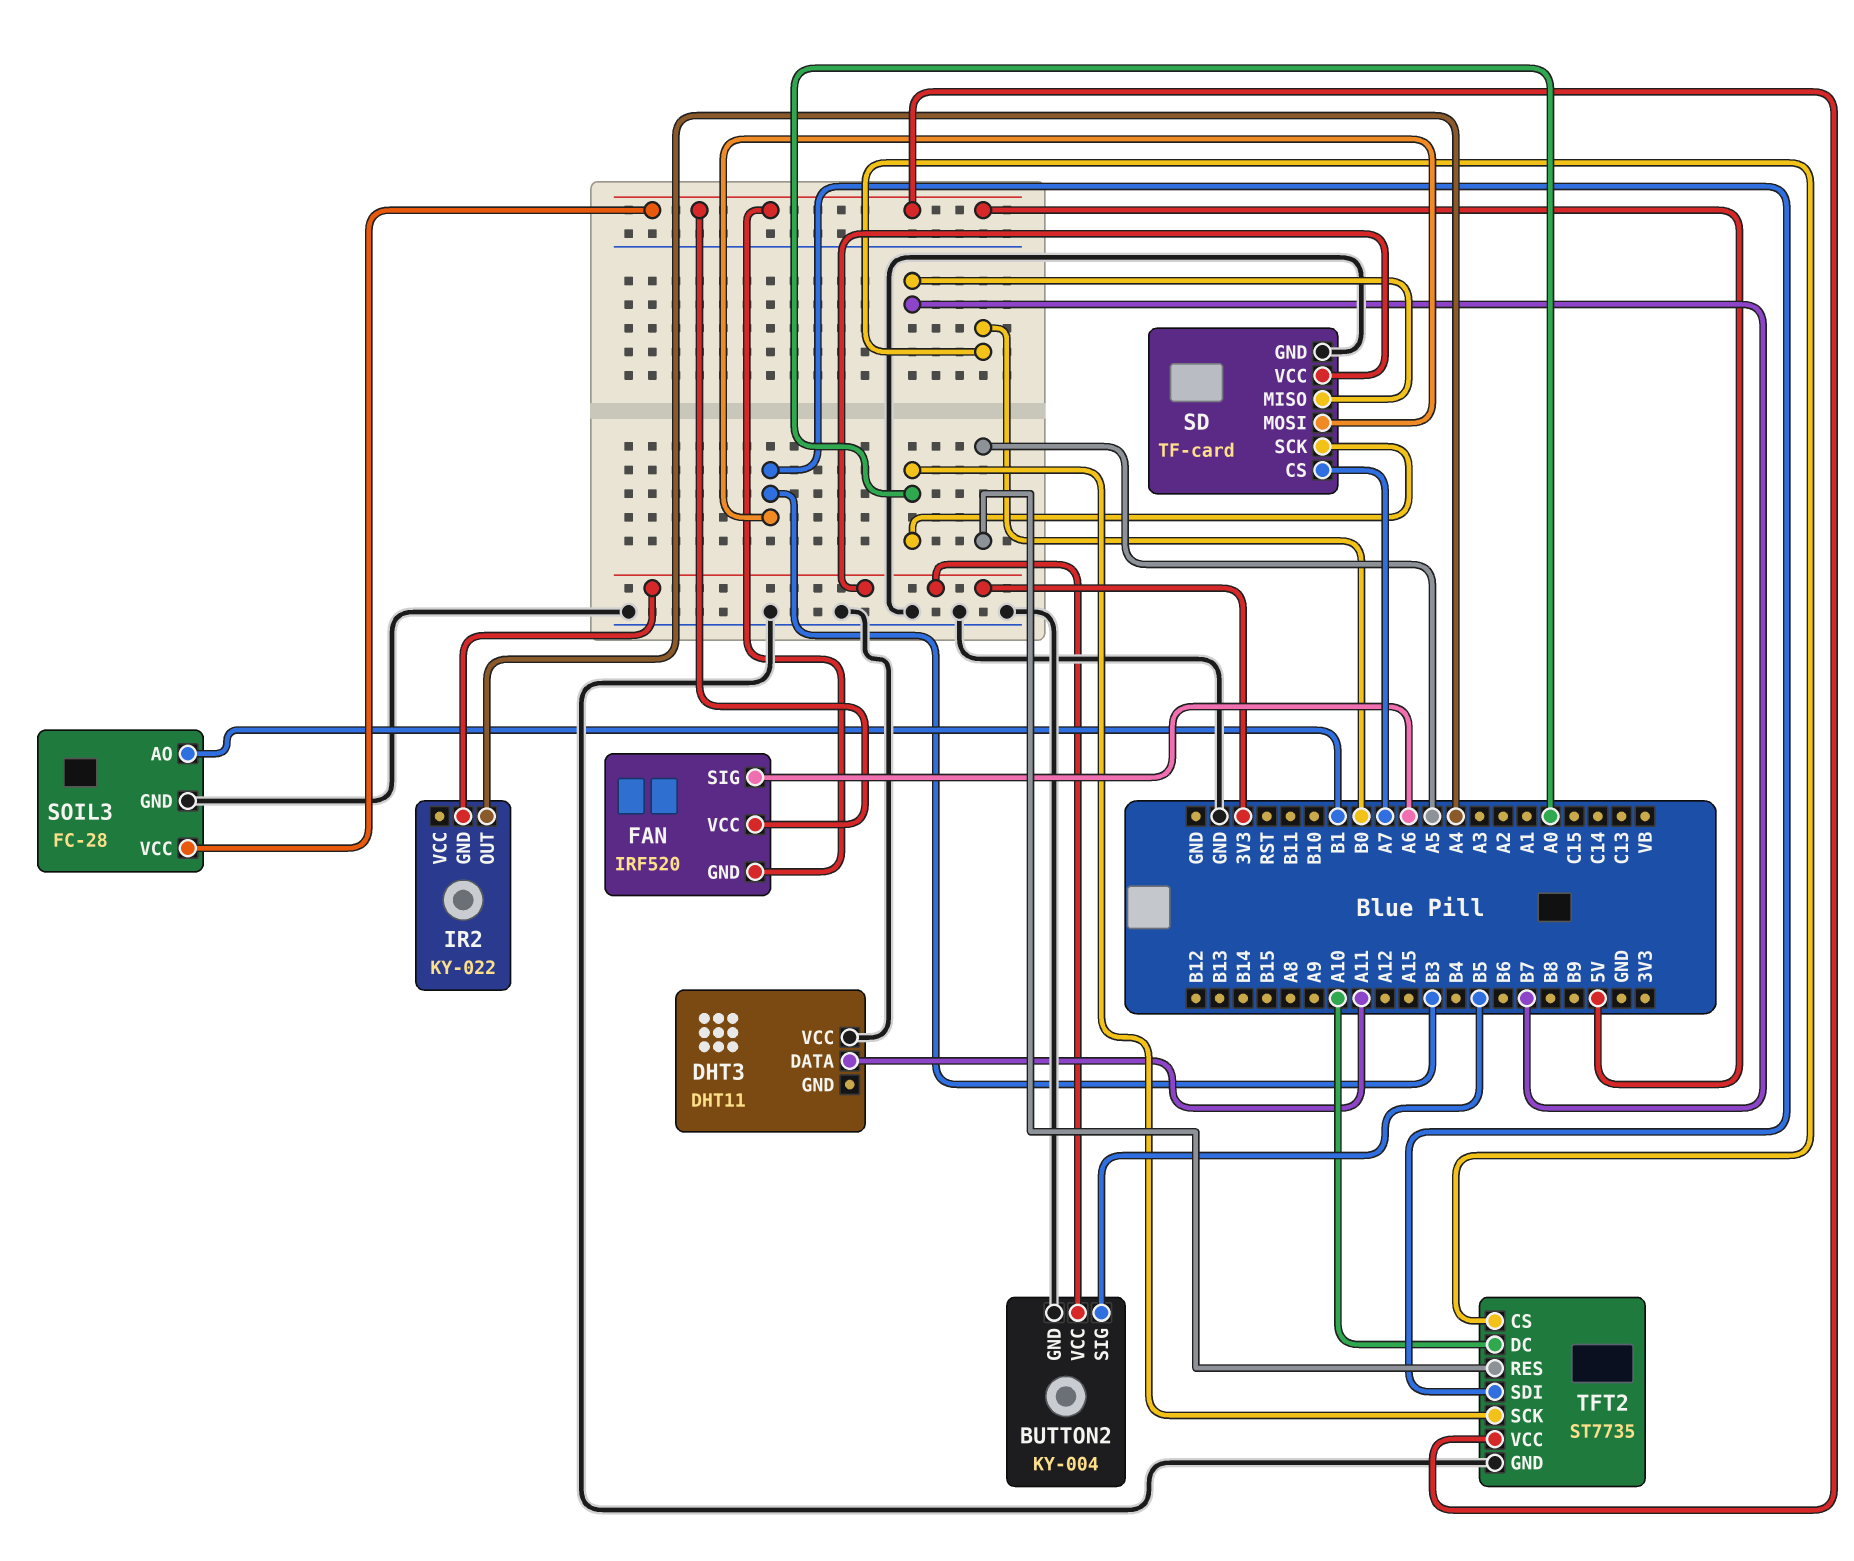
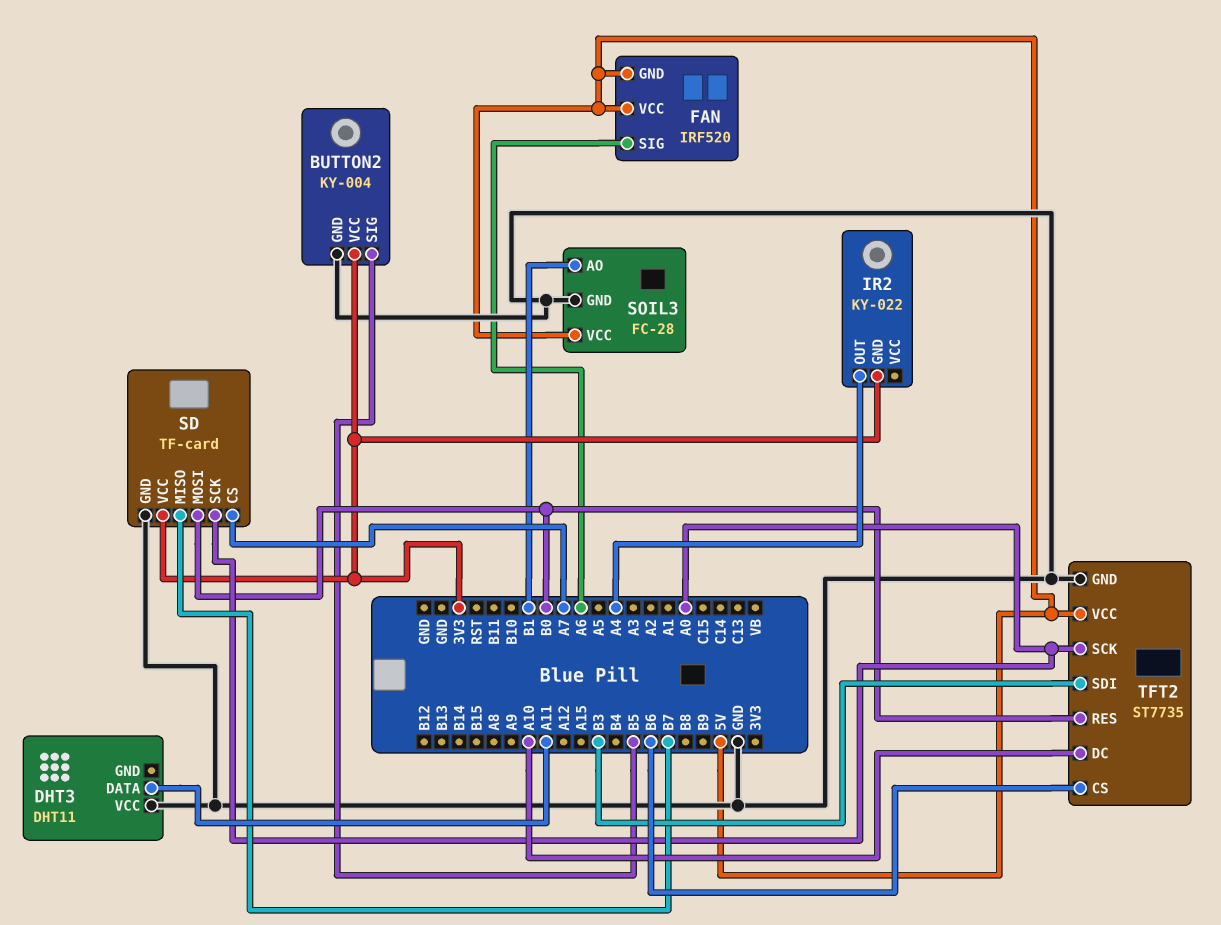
SD pin MOSI: B3 -> B0
TFT2 pin CS: B0 -> B6
TFT2 pin RES: A5 -> B0

